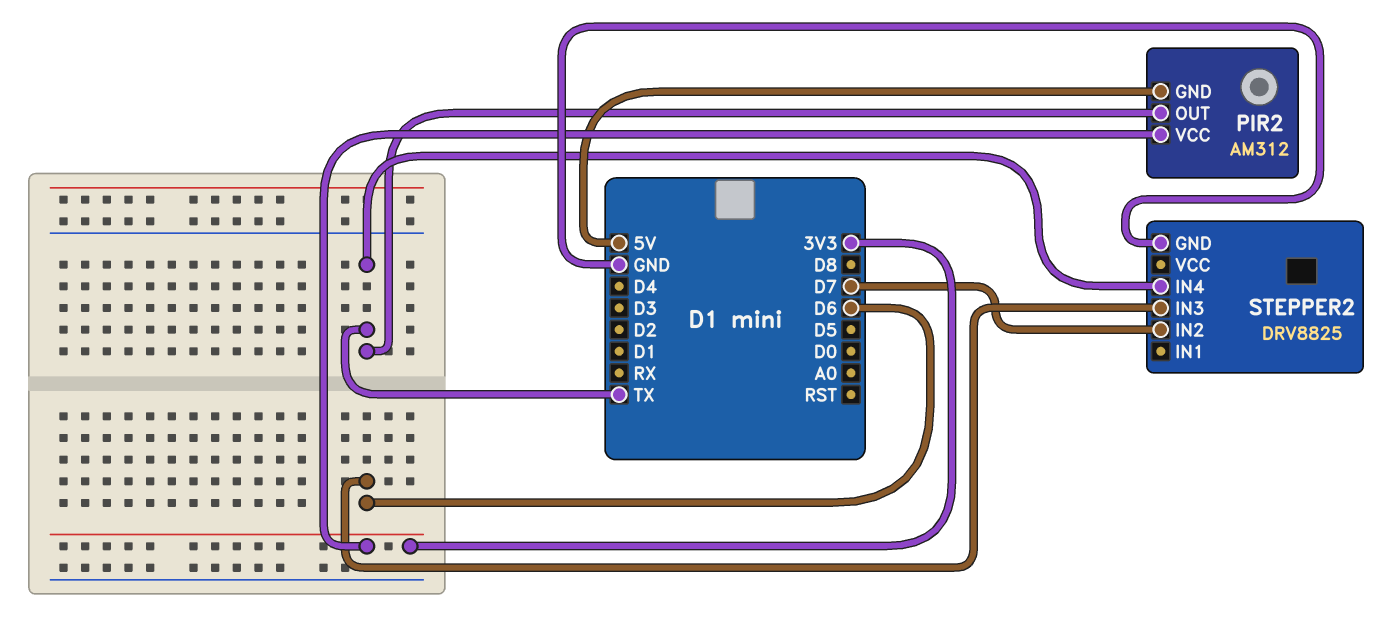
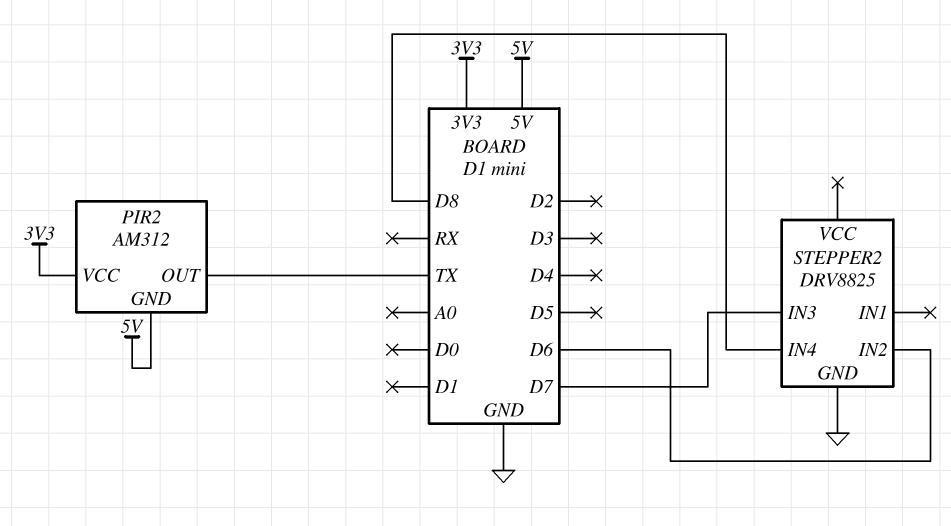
STEPPER2 pin IN2: D7 -> D6
STEPPER2 pin IN3: D6 -> D7
STEPPER2 pin IN4: TX -> D8

